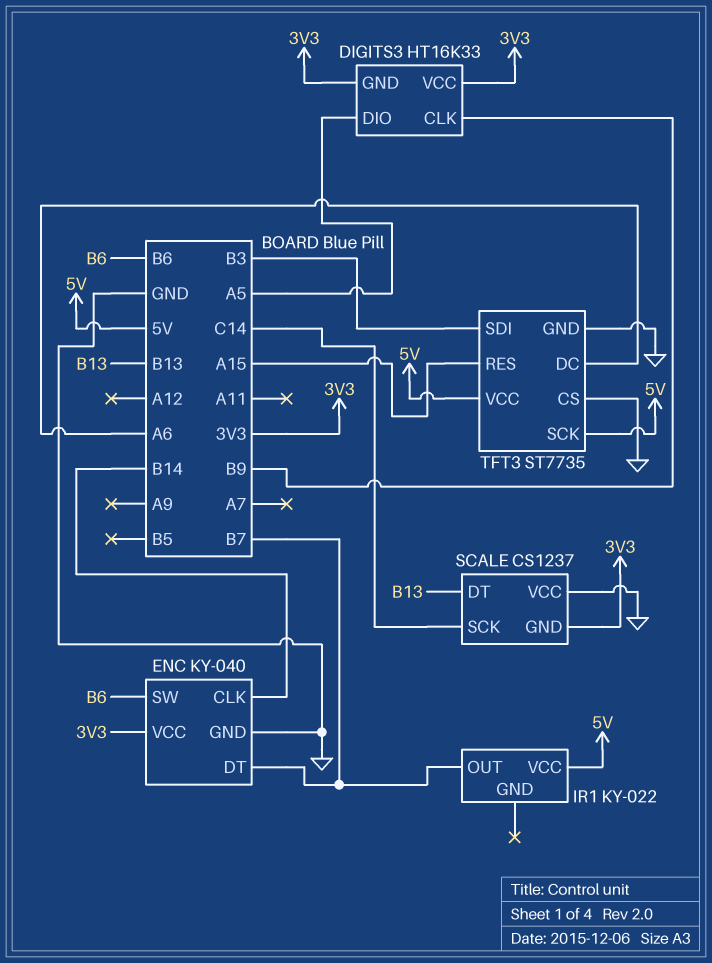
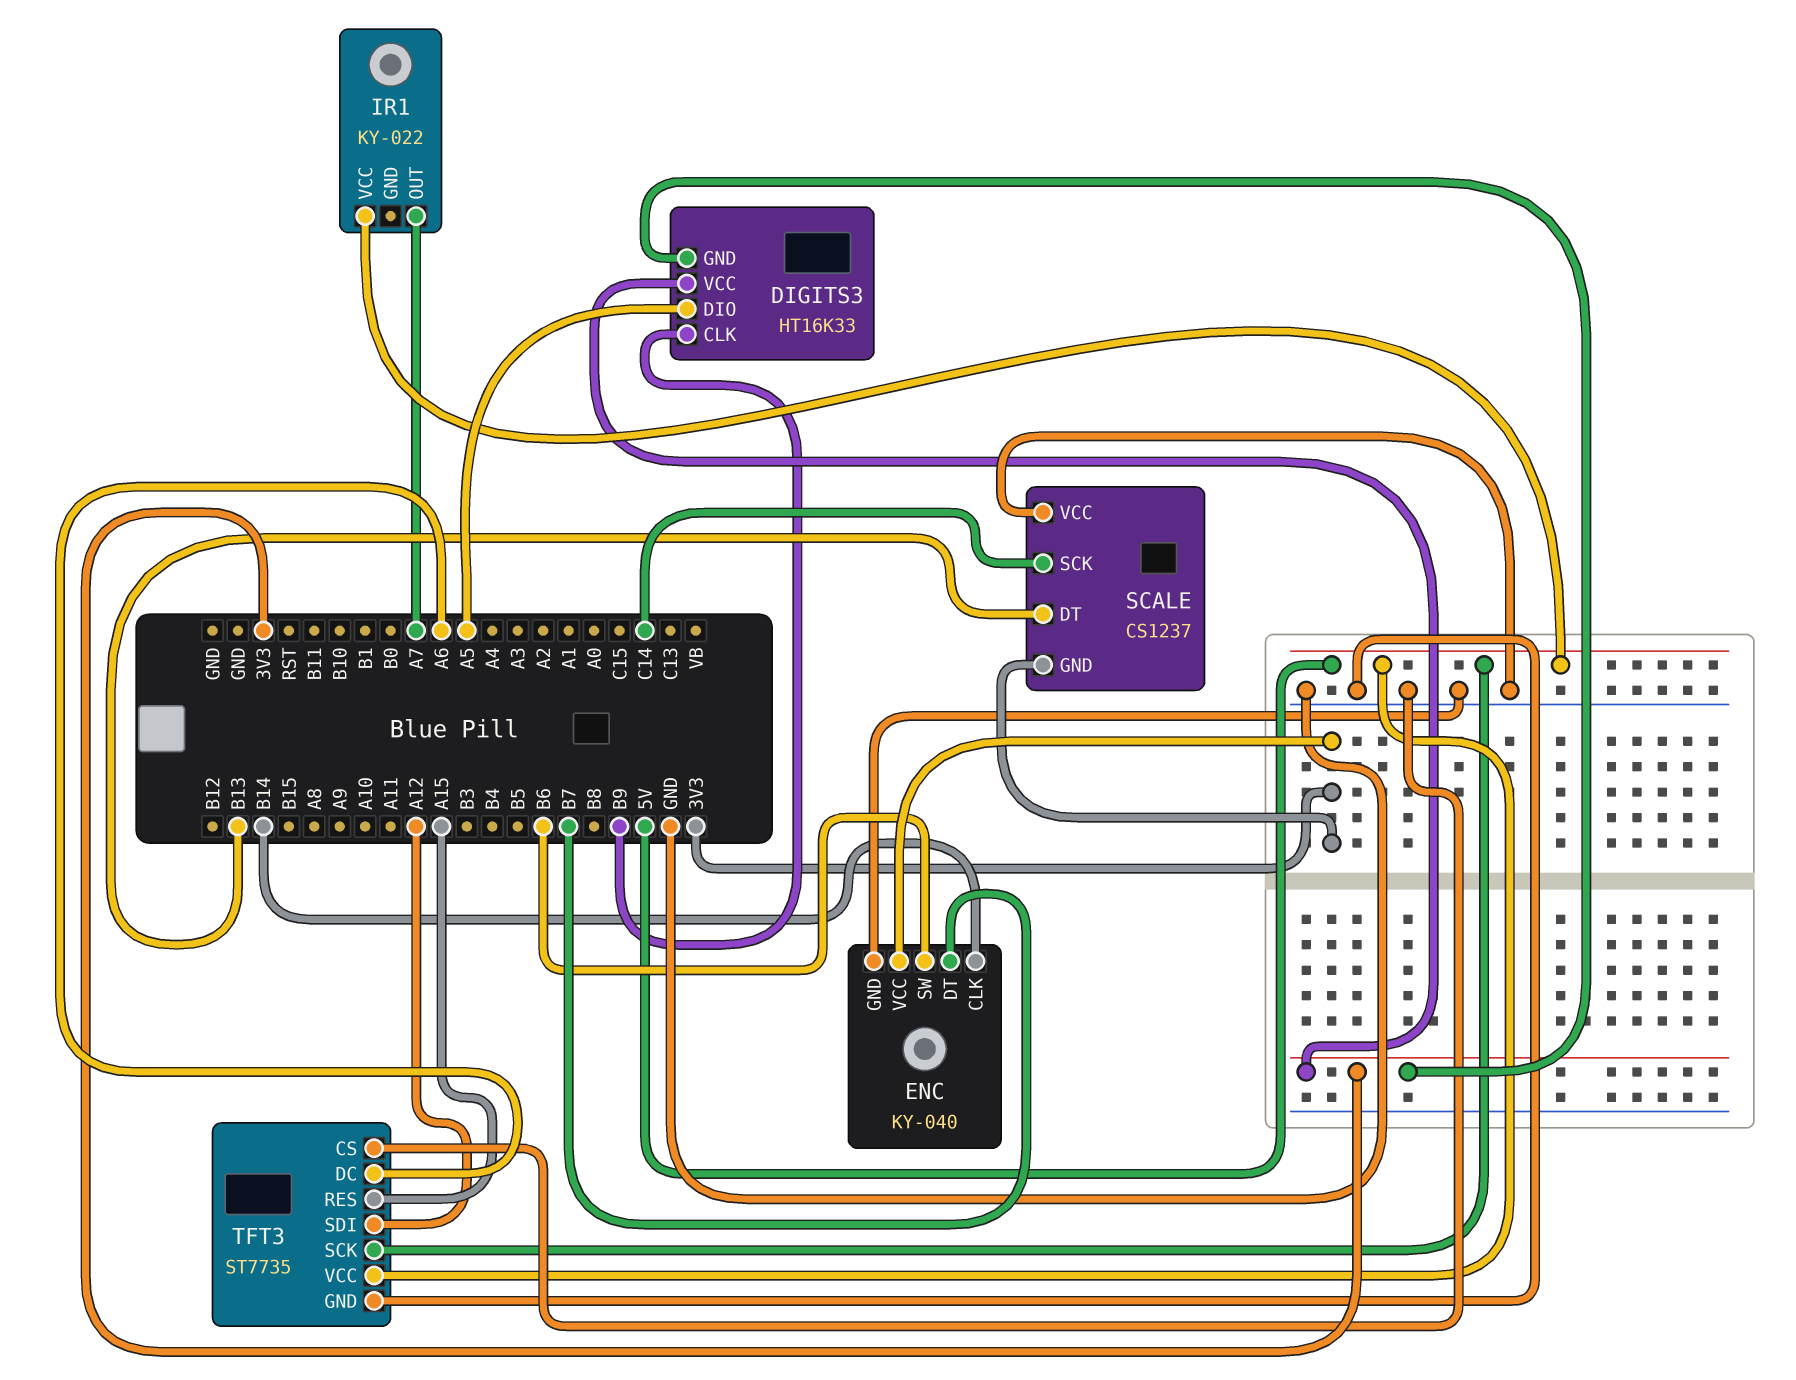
IR1 pin OUT: B7 -> A7
TFT3 pin SDI: B3 -> A12

